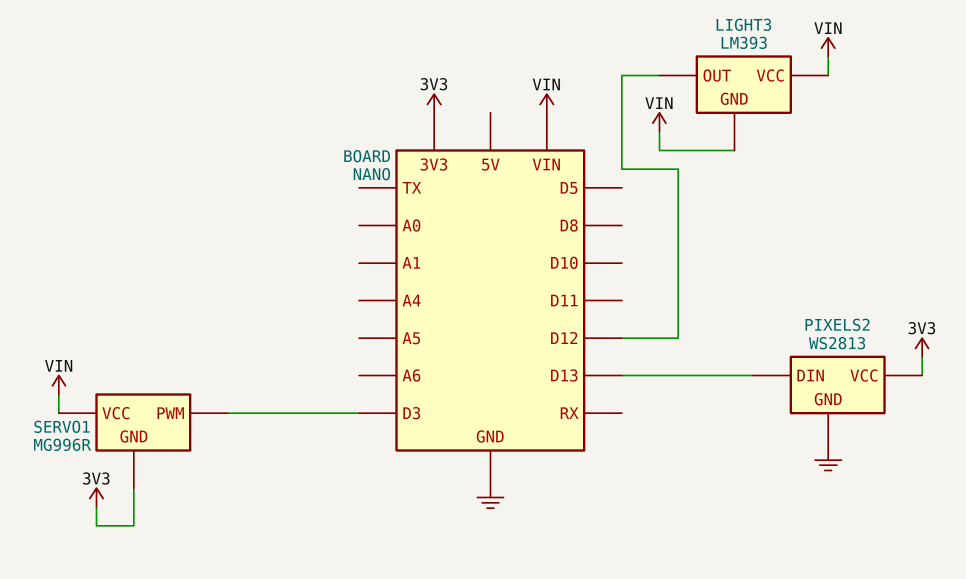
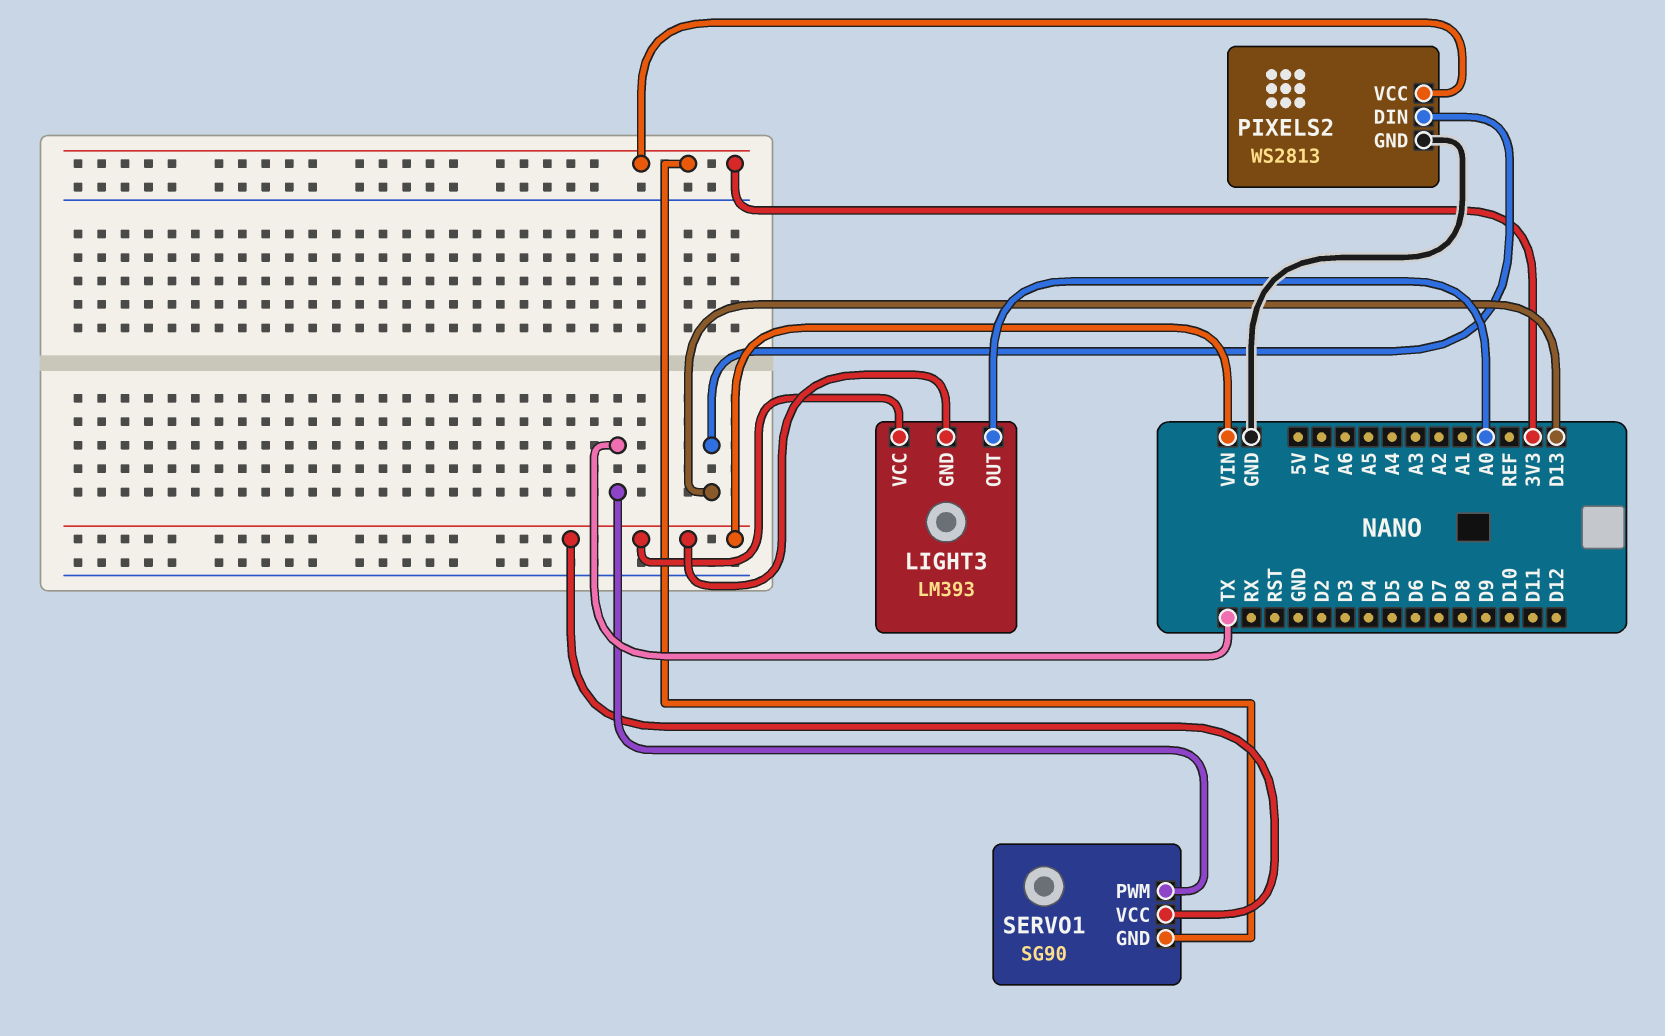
LIGHT3 pin OUT: D12 -> A0
SERVO1: MG996R -> SG90
SERVO1 pin PWM: D3 -> TX

